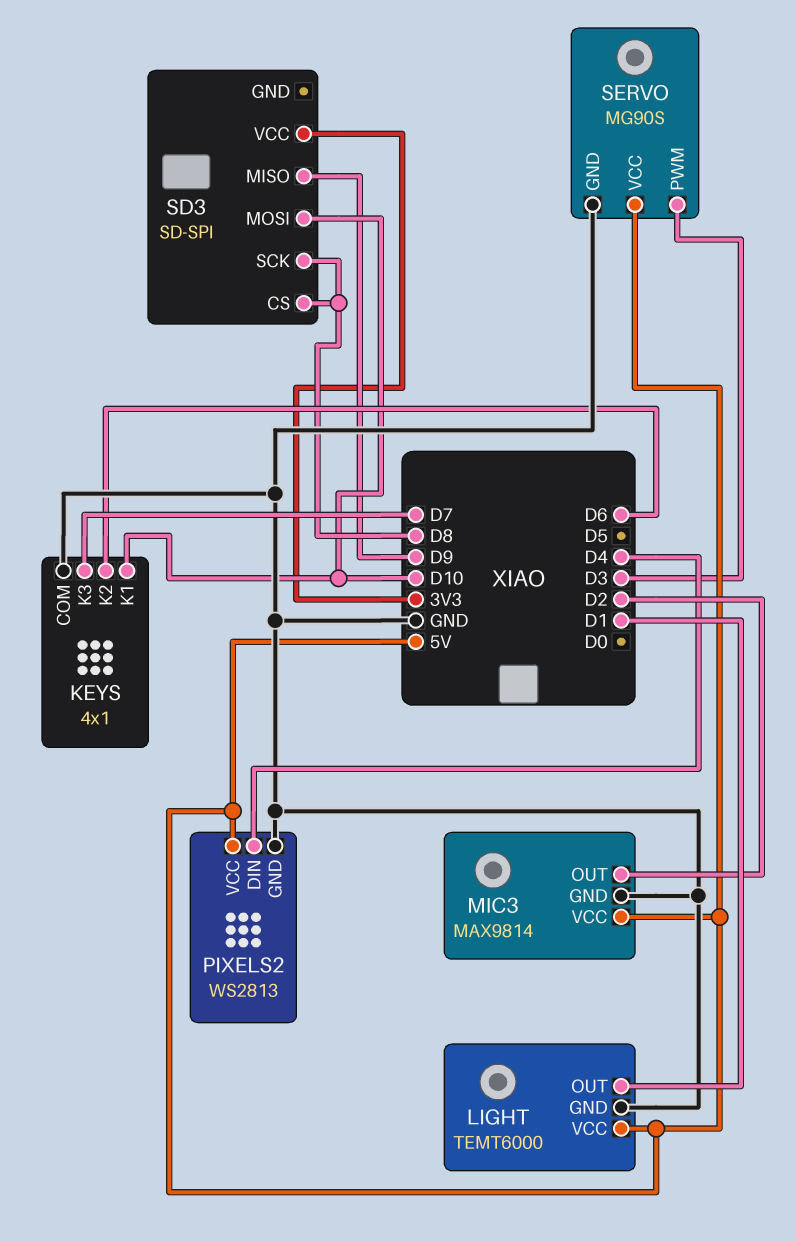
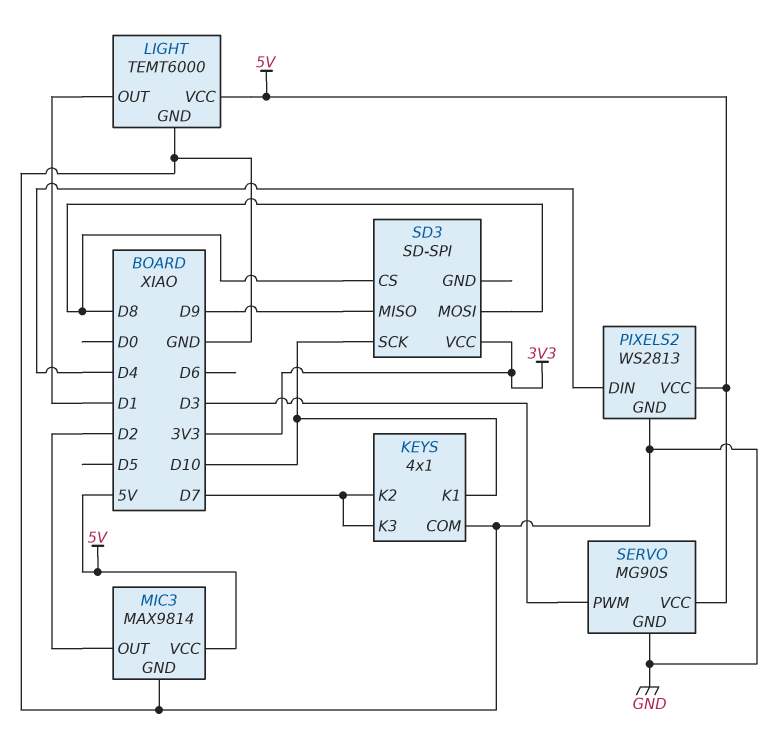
KEYS pin K2: D6 -> D7
SD3 pin MOSI: D10 -> D8
SD3 pin SCK: D8 -> D10

